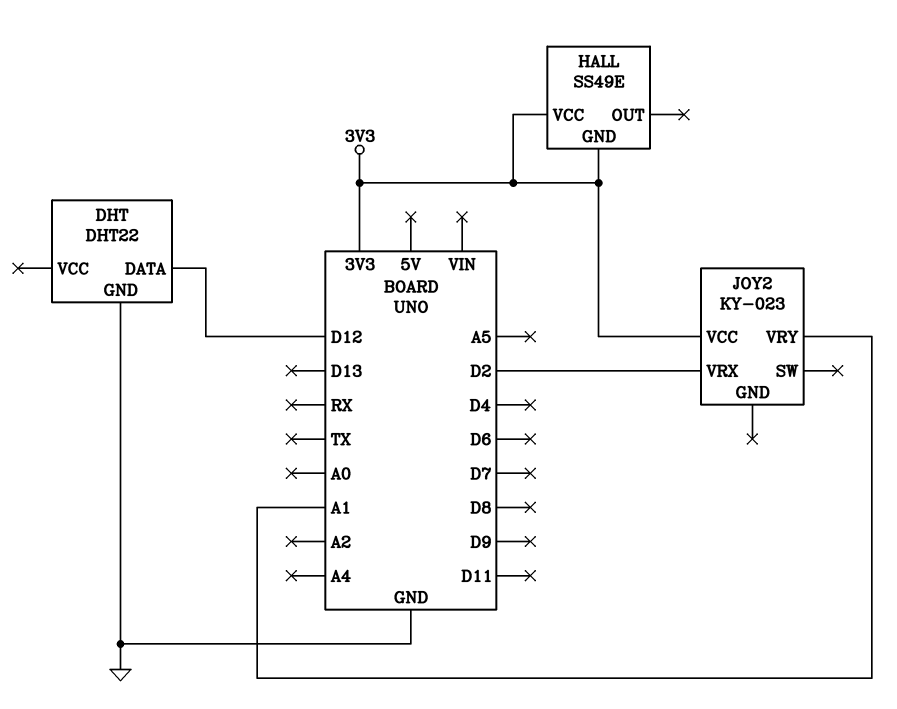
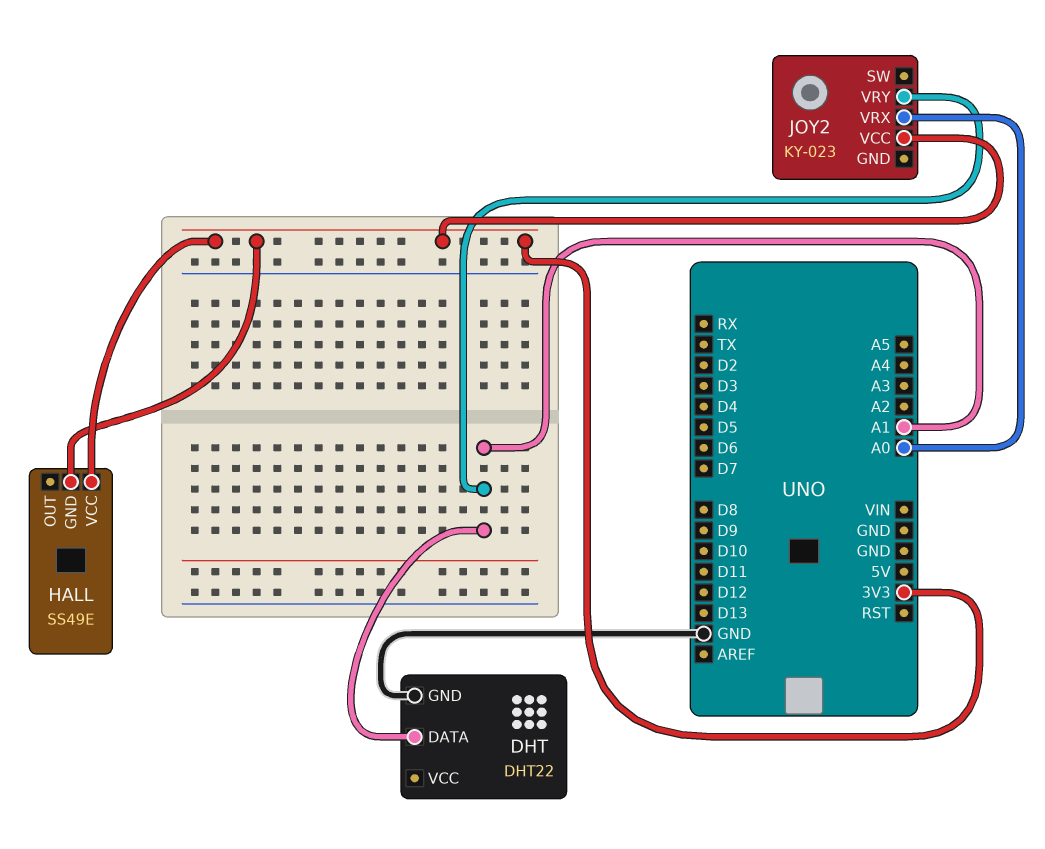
DHT pin DATA: D12 -> A1
JOY2 pin VRX: D2 -> A0

